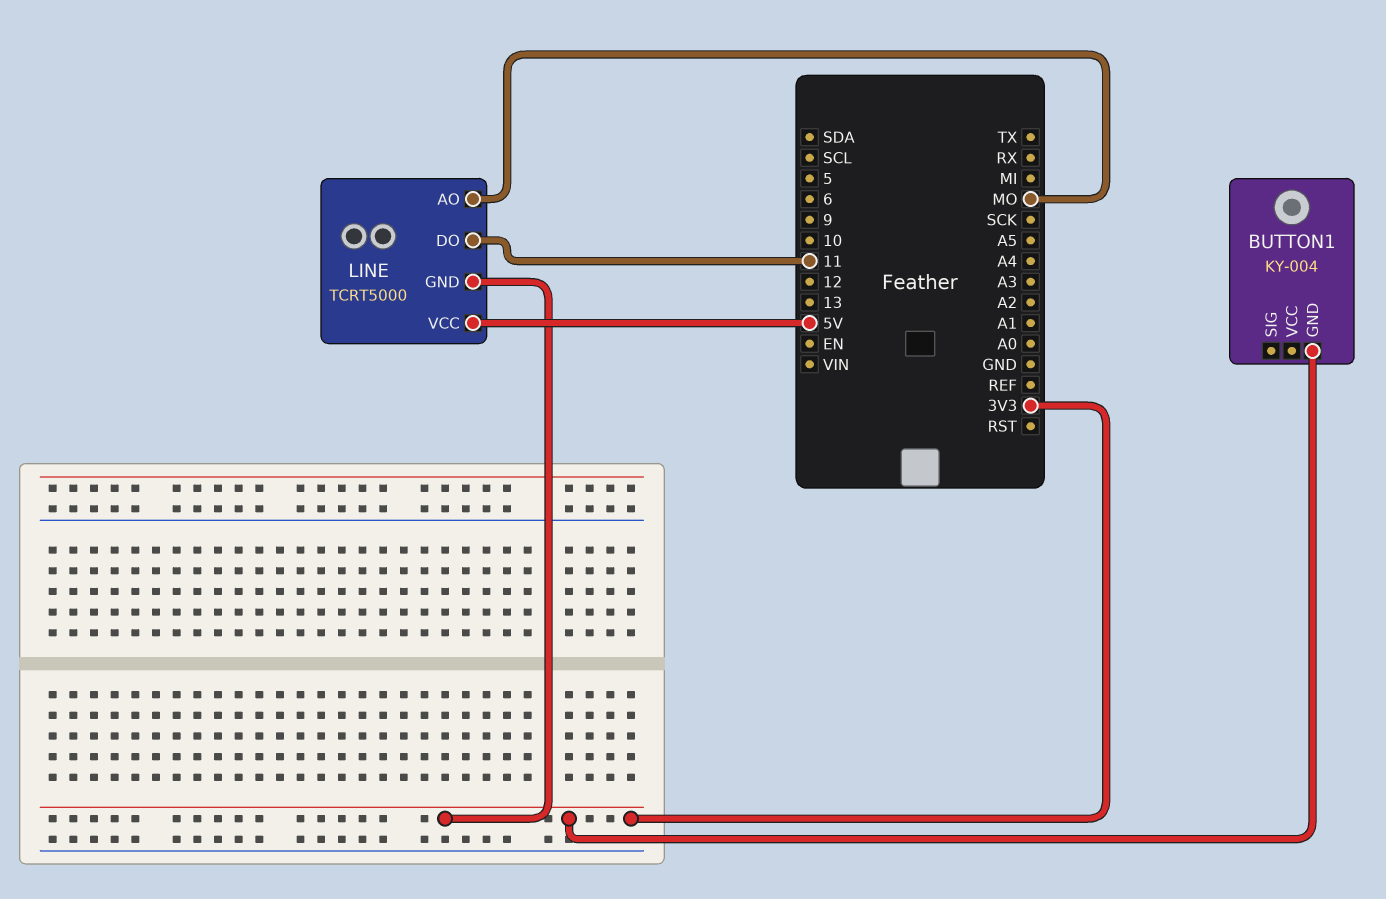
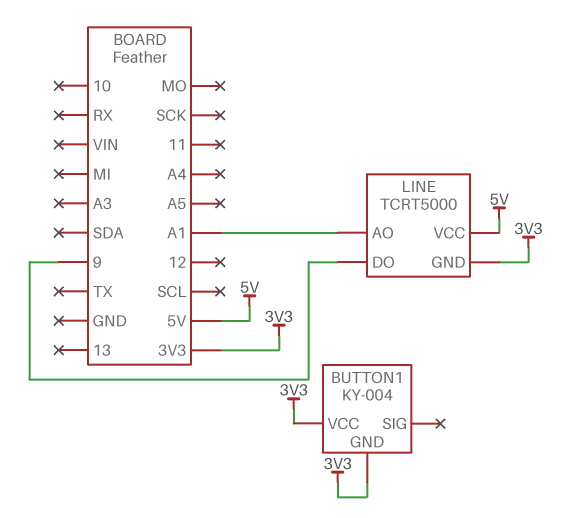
BUTTON1 pin VCC: none -> 3V3
LINE pin AO: MO -> A1
LINE pin DO: 11 -> 9

